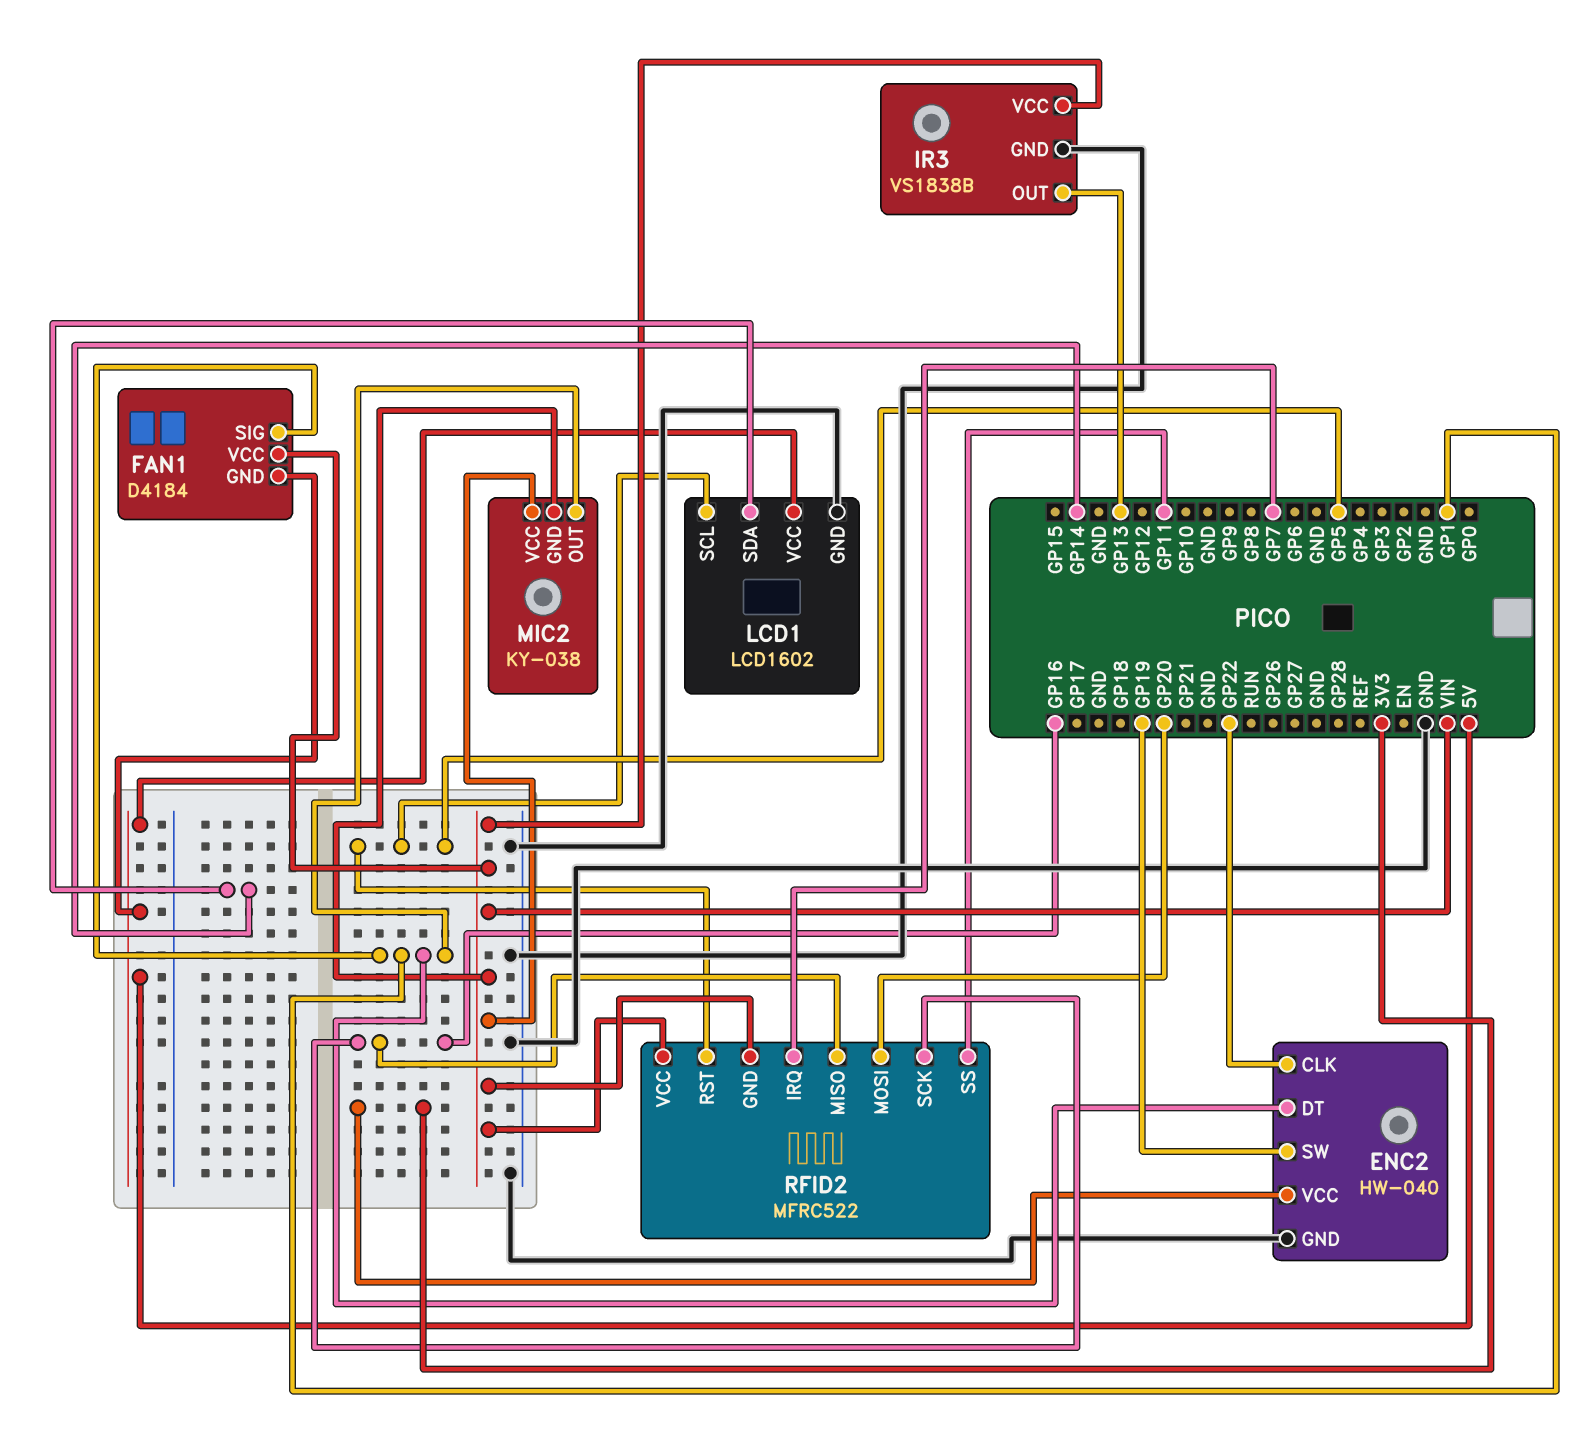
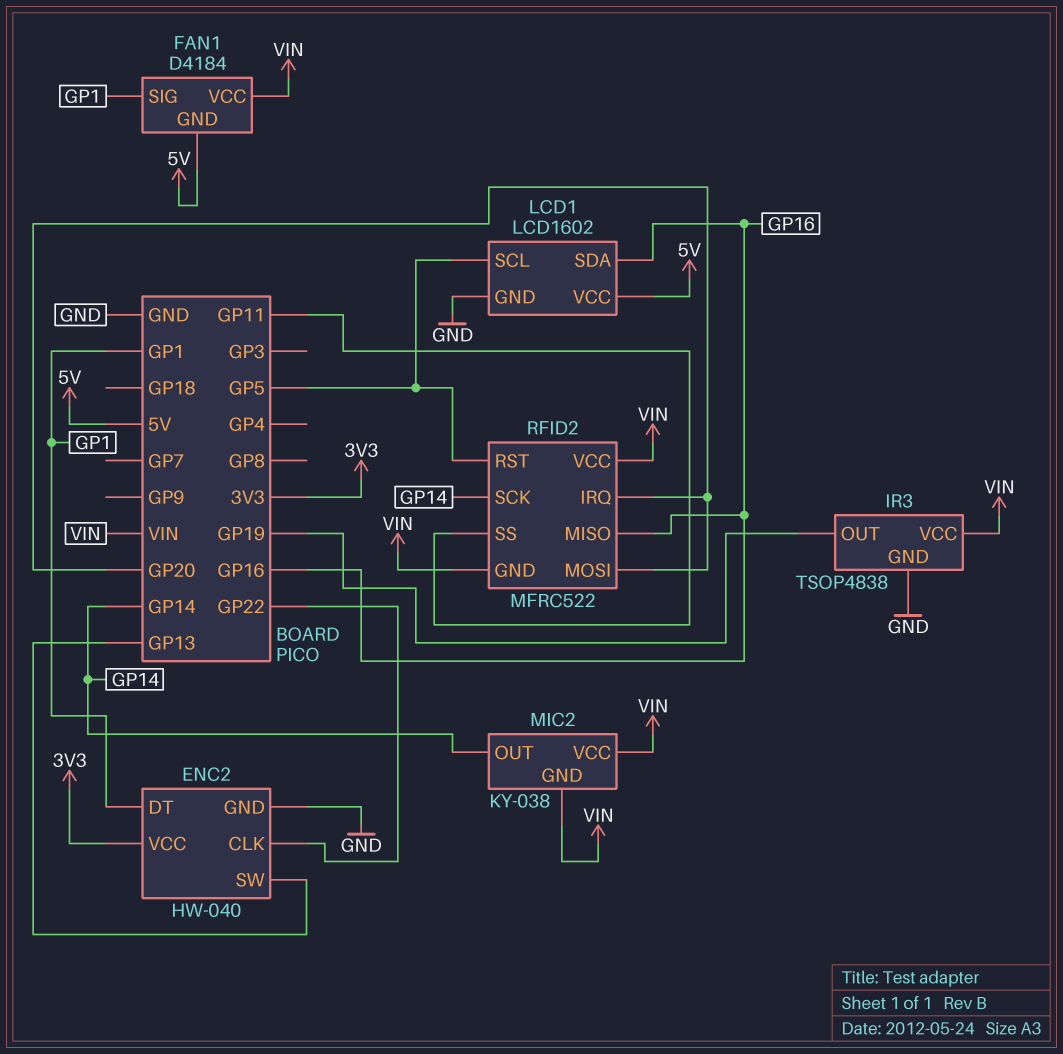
ENC2 pin SW: GP19 -> GP13
IR3: VS1838B -> TSOP4838
IR3 pin OUT: GP13 -> GP19
LCD1 pin SDA: GP14 -> GP16
MIC2 pin OUT: GP1 -> GP14
RFID2 pin IRQ: GP7 -> GP20
RFID2 pin SCK: GP16 -> GP14

